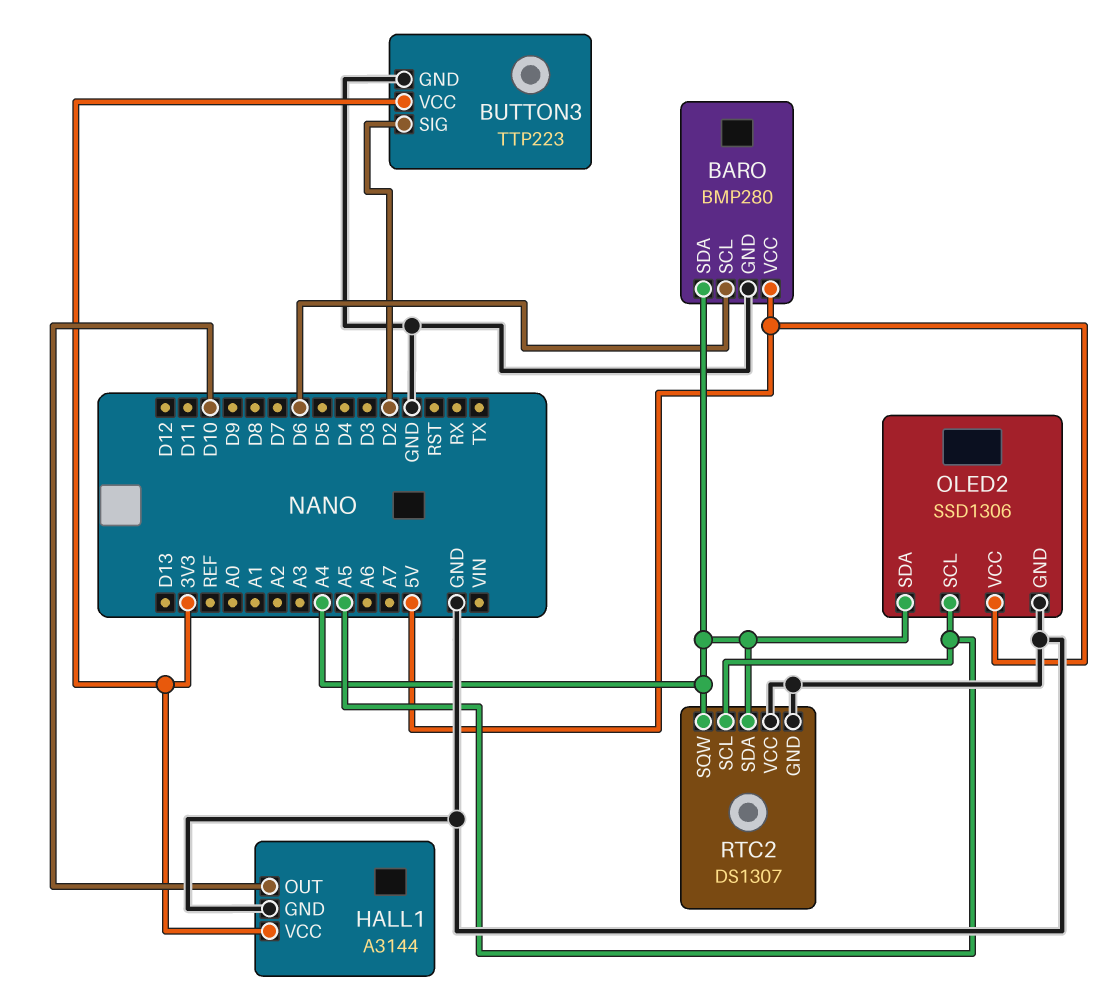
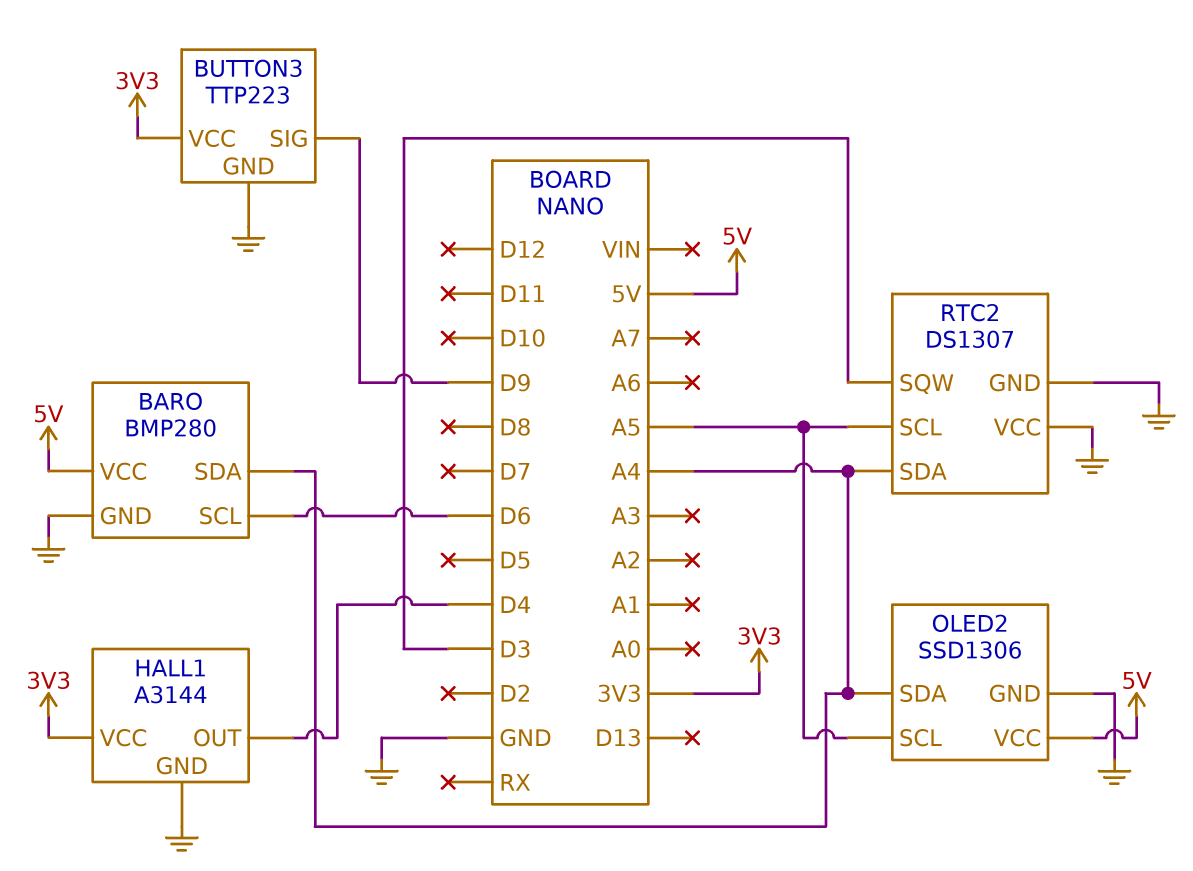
BUTTON3 pin SIG: D2 -> D9
HALL1 pin OUT: D10 -> D4
RTC2 pin SQW: A4 -> D3

